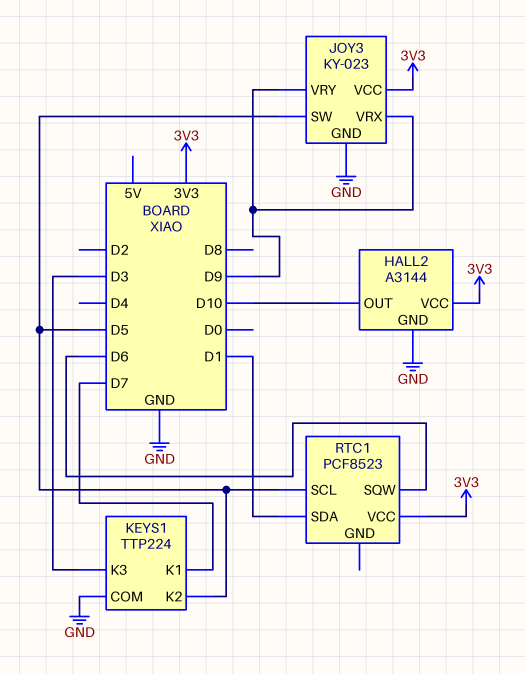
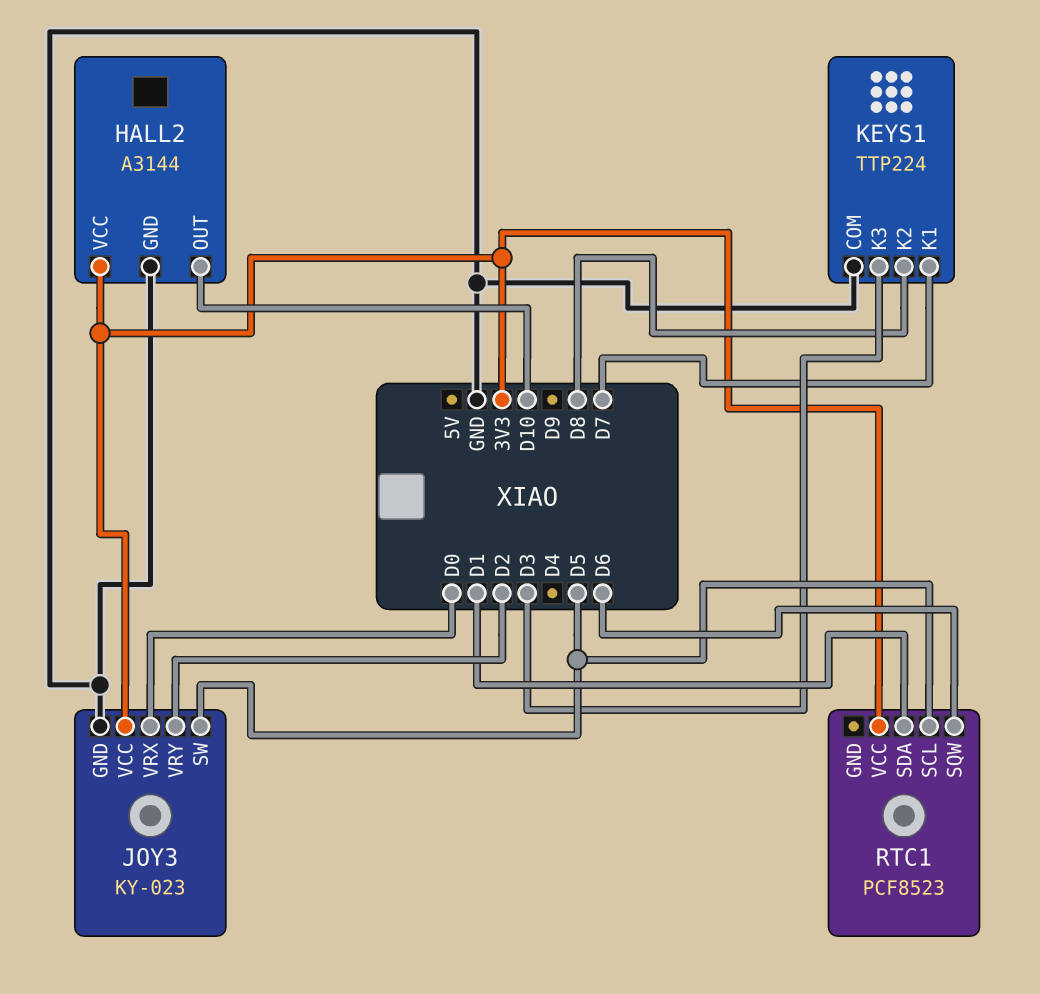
JOY3 pin VRX: D9 -> D0
JOY3 pin VRY: D9 -> D2
KEYS1 pin K2: D5 -> D8

